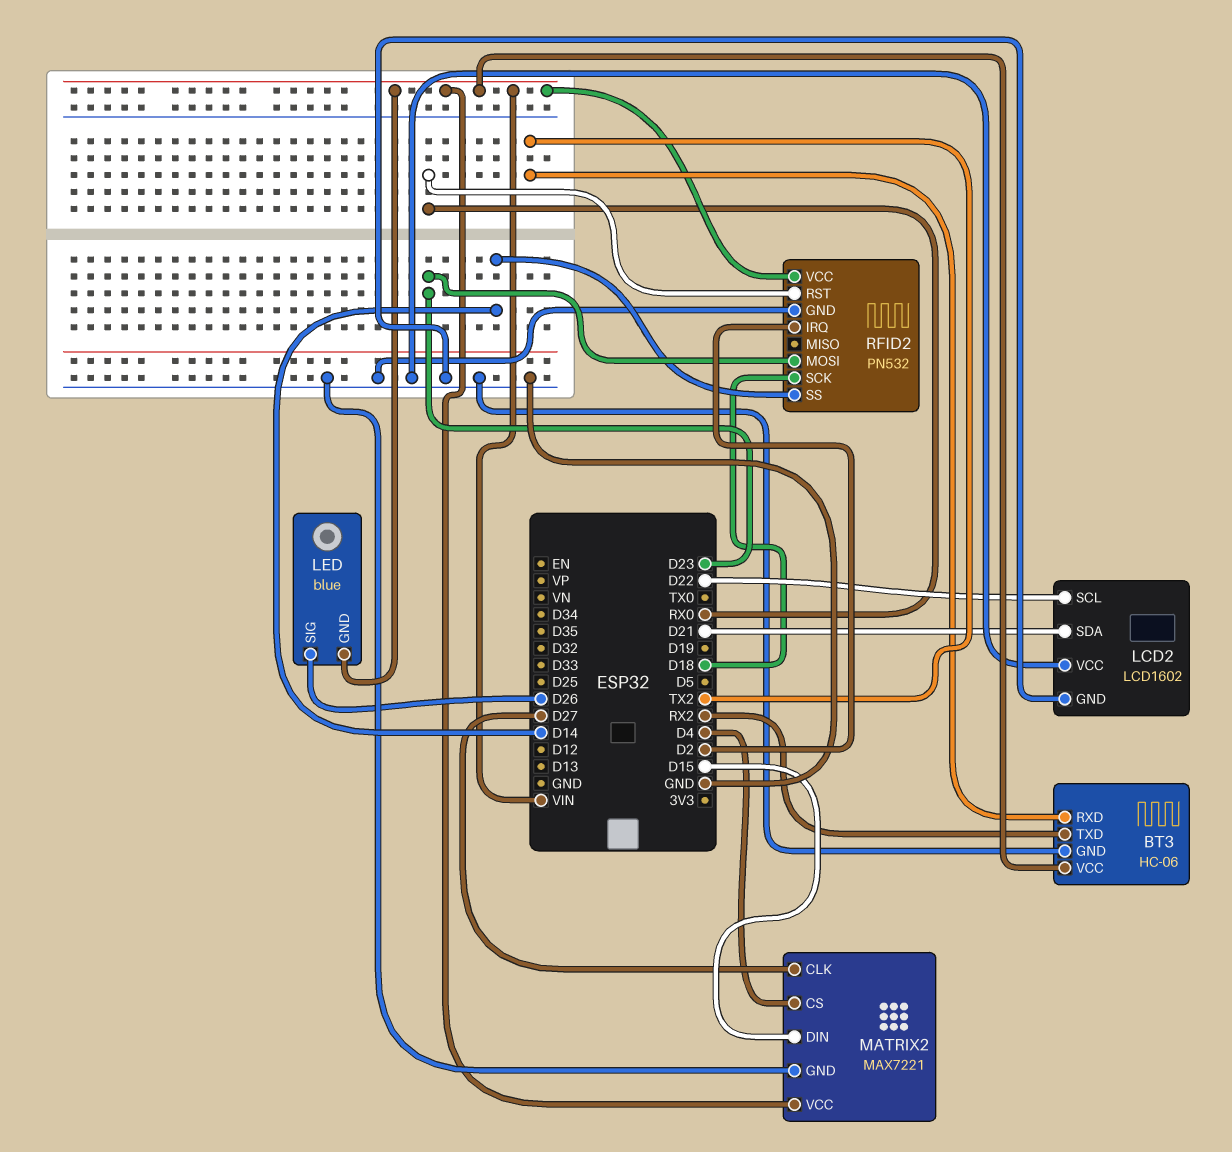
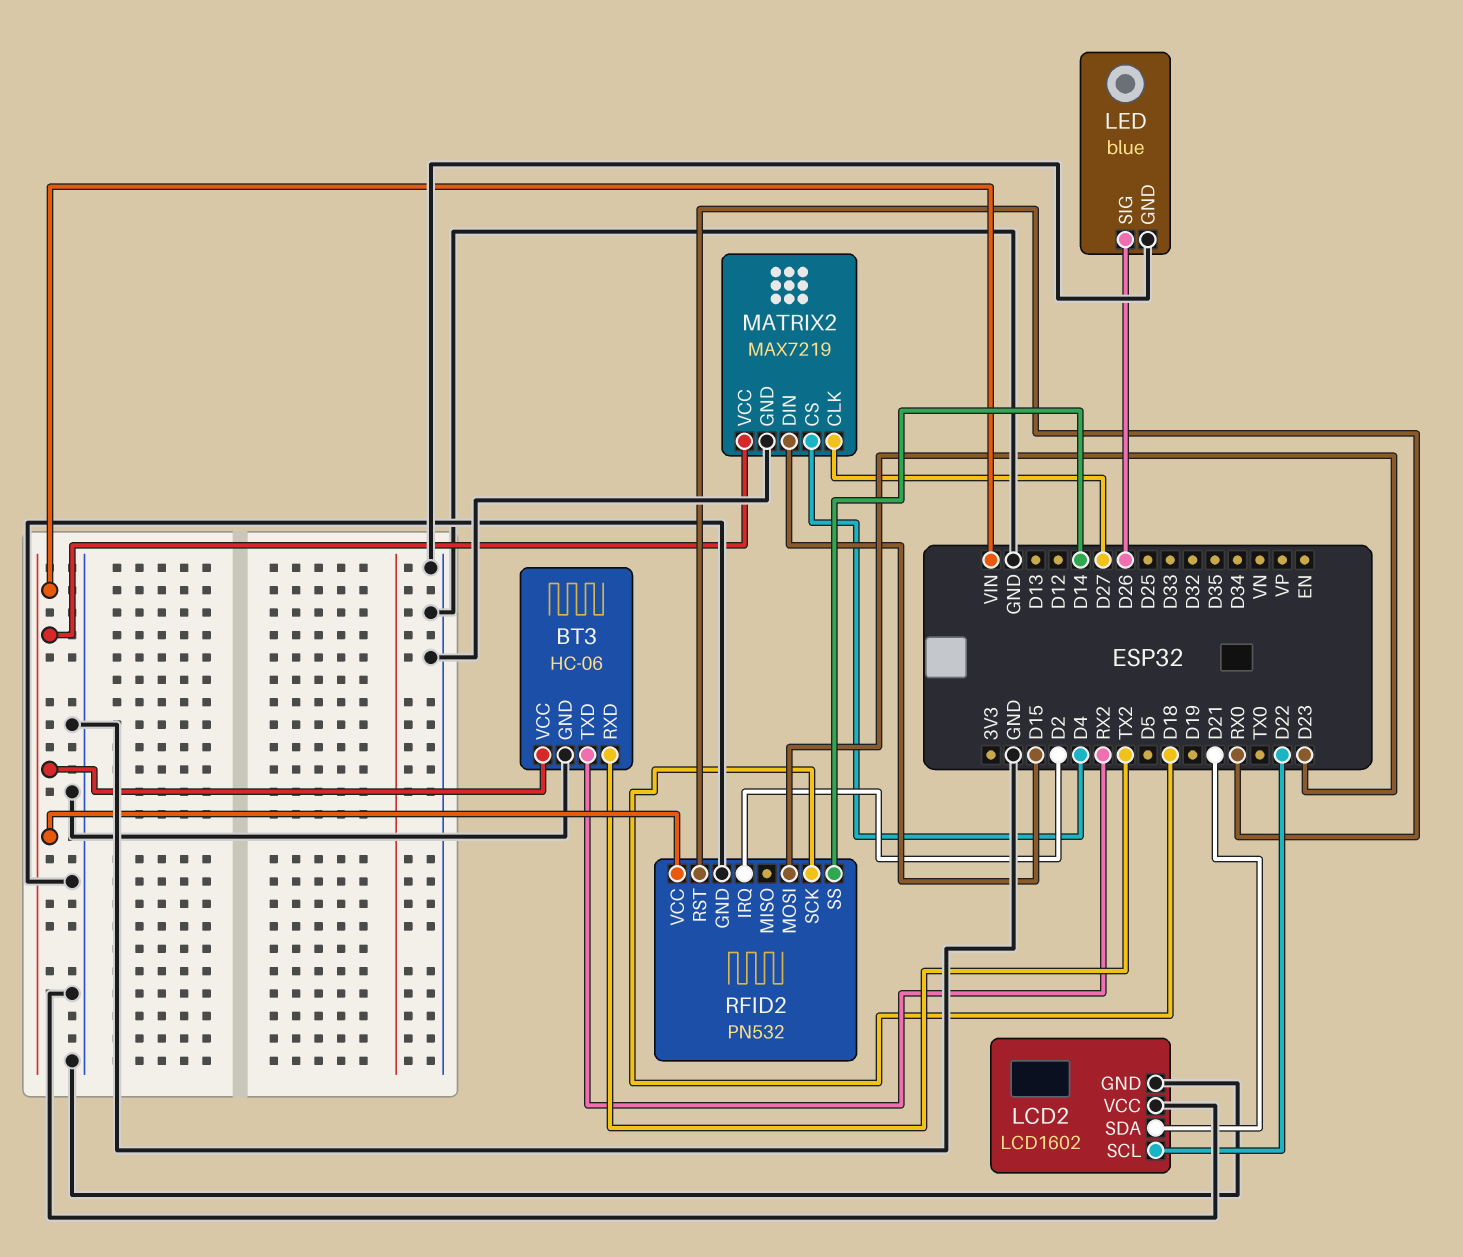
LED pin GND: VIN -> GND
MATRIX2: MAX7221 -> MAX7219

